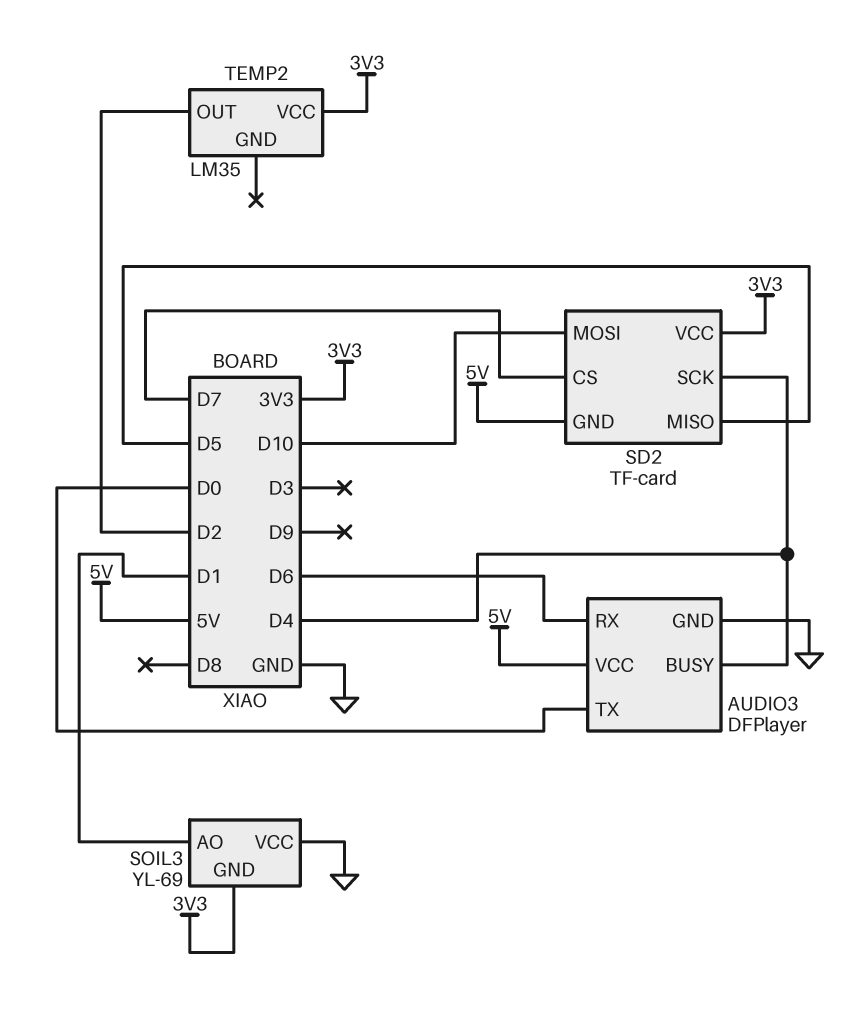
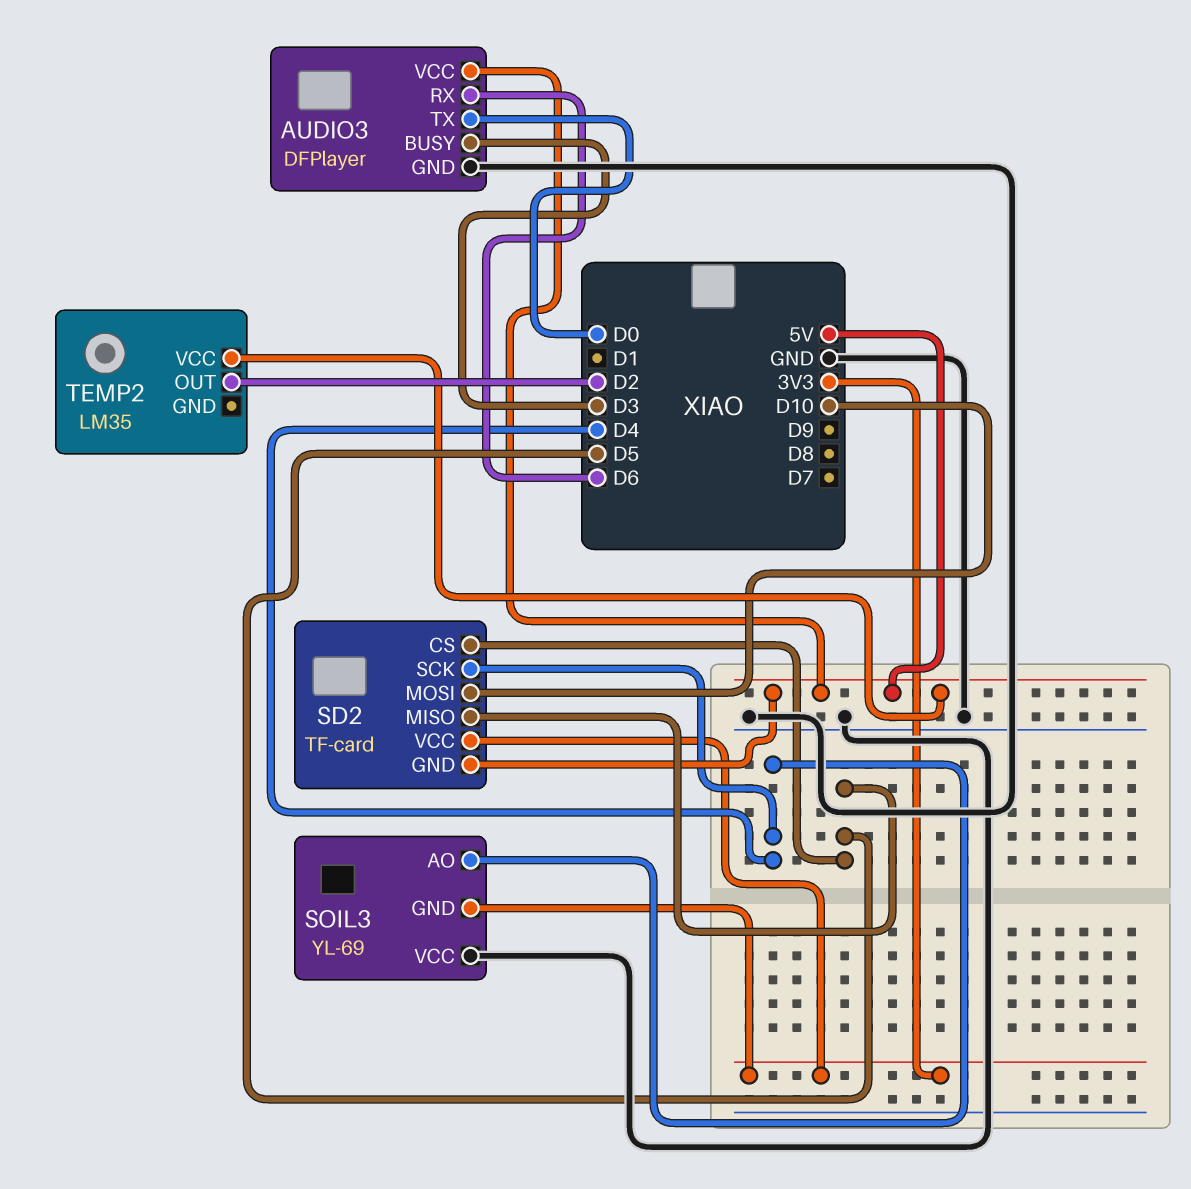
AUDIO3 pin BUSY: D4 -> D3
SD2 pin CS: D7 -> D5
SOIL3 pin AO: D1 -> D4
TEMP2 pin VCC: 3V3 -> 5V

